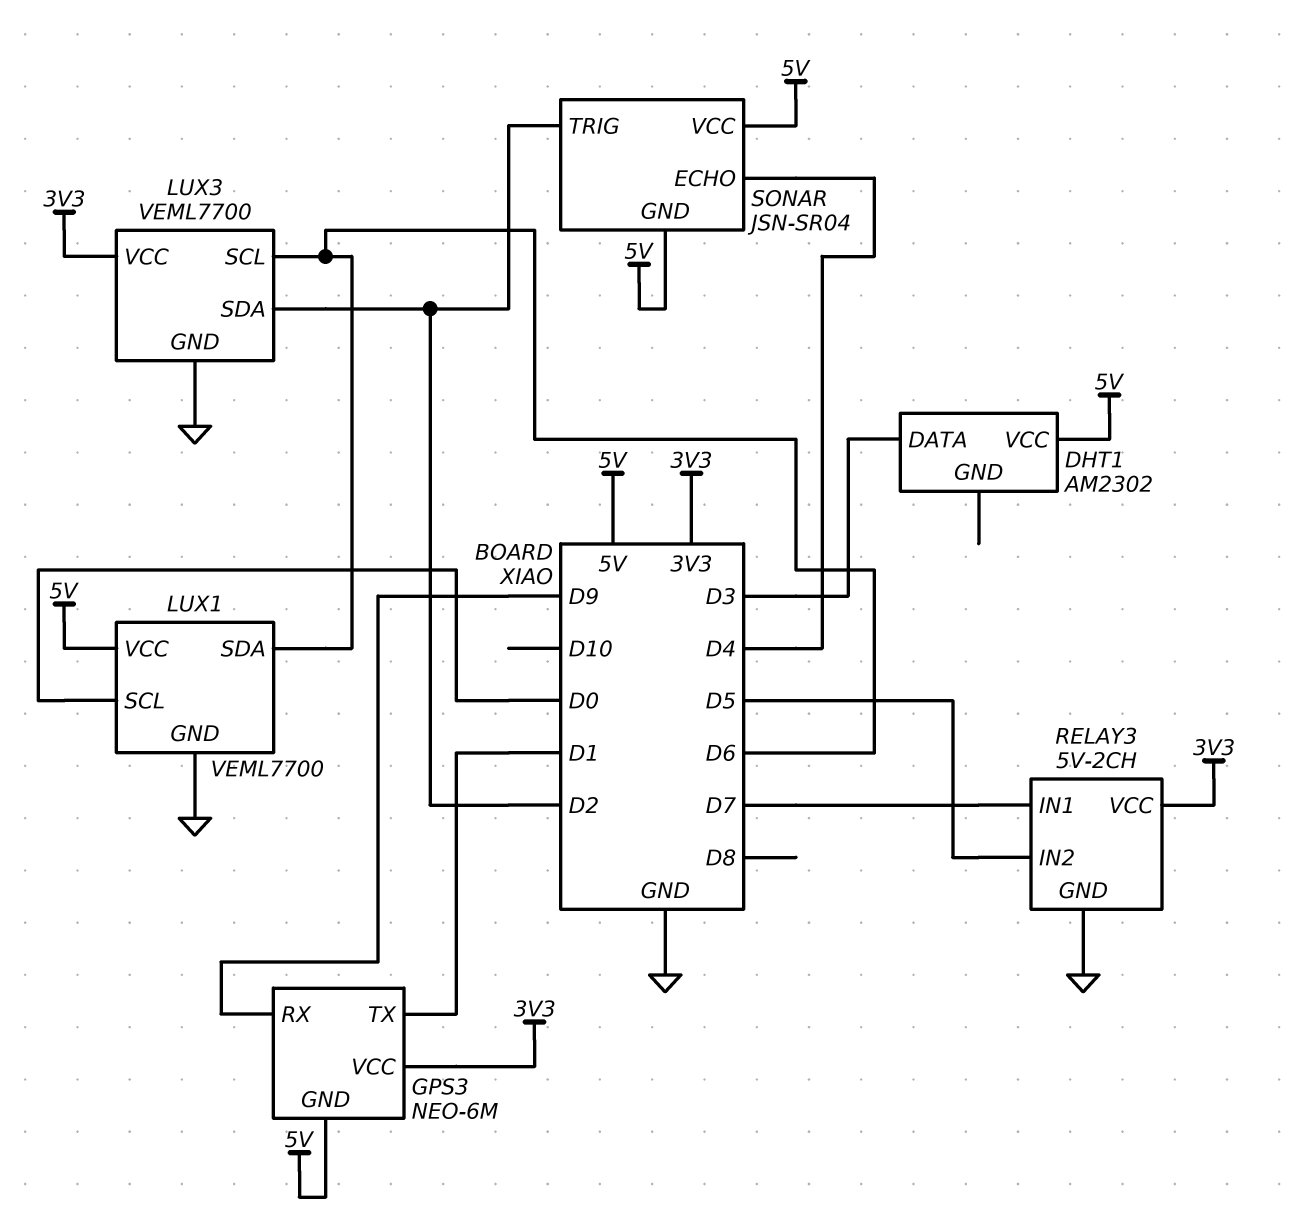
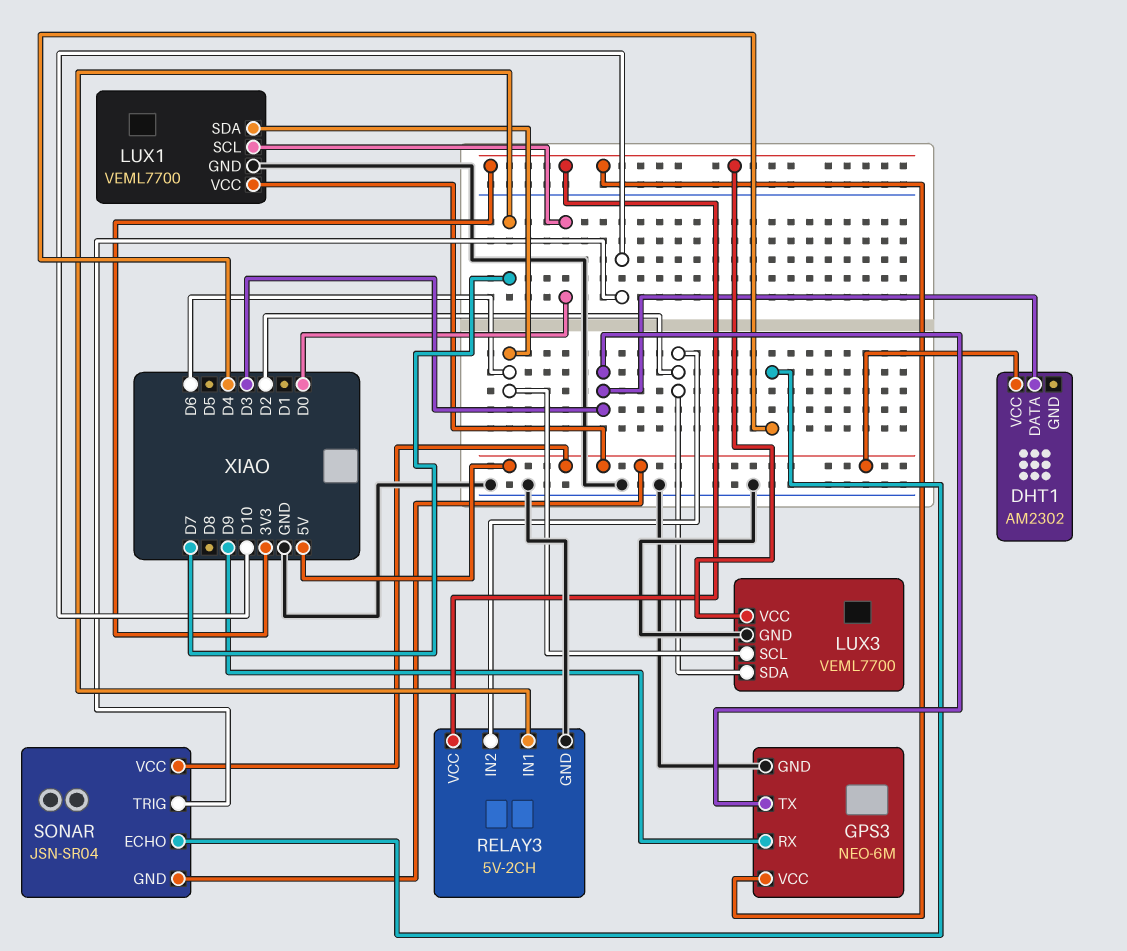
GPS3 pin GND: 5V -> GND
GPS3 pin TX: D1 -> D3
RELAY3 pin IN2: D5 -> D2
SONAR pin TRIG: D2 -> D10

